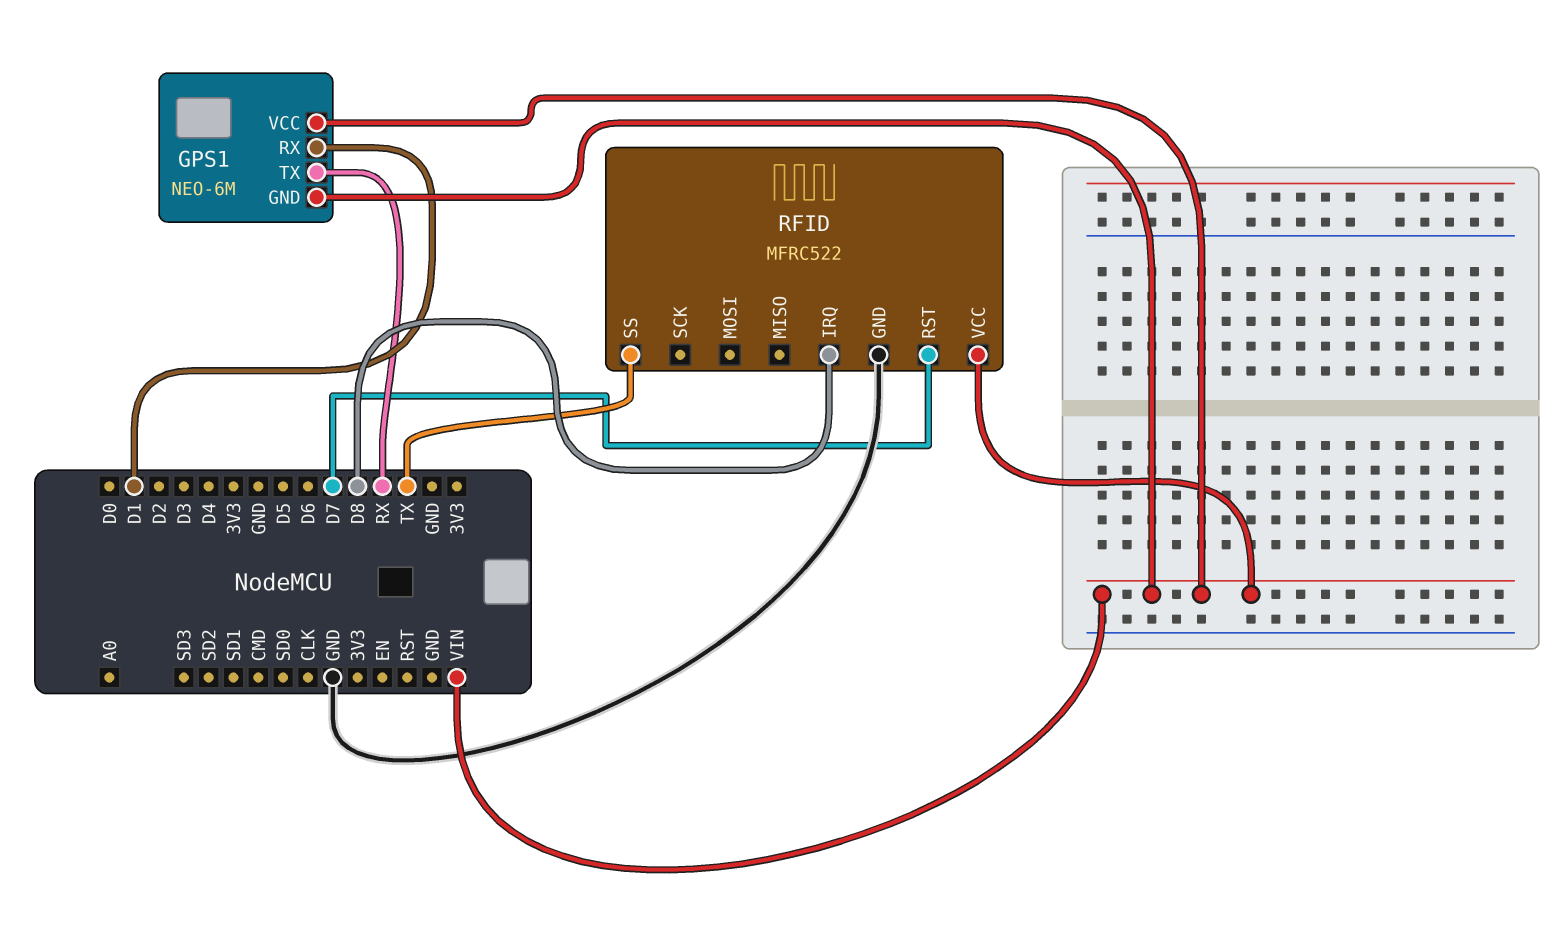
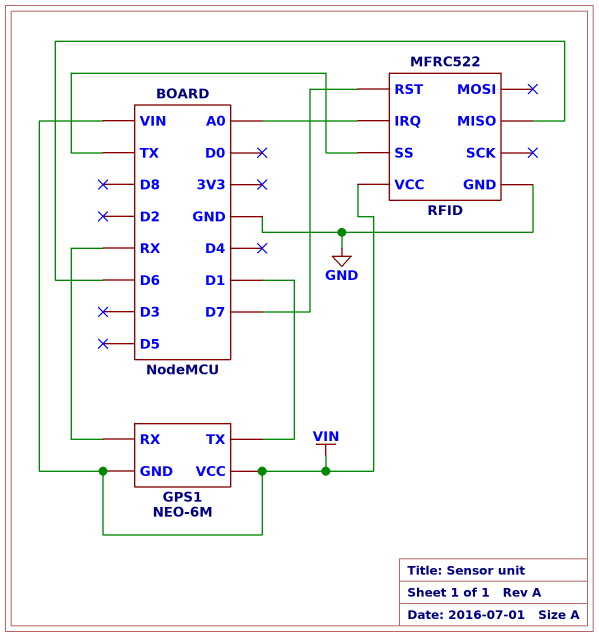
GPS1 pin RX: D1 -> RX
GPS1 pin TX: RX -> D1
RFID pin IRQ: D8 -> A0
RFID pin MISO: none -> D6

